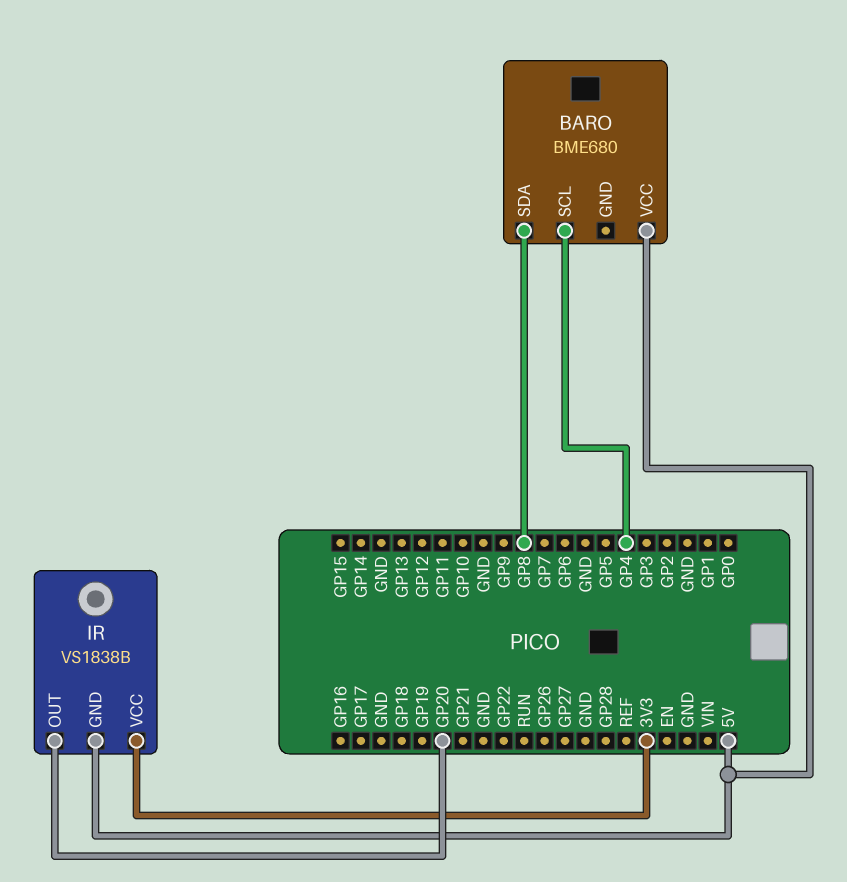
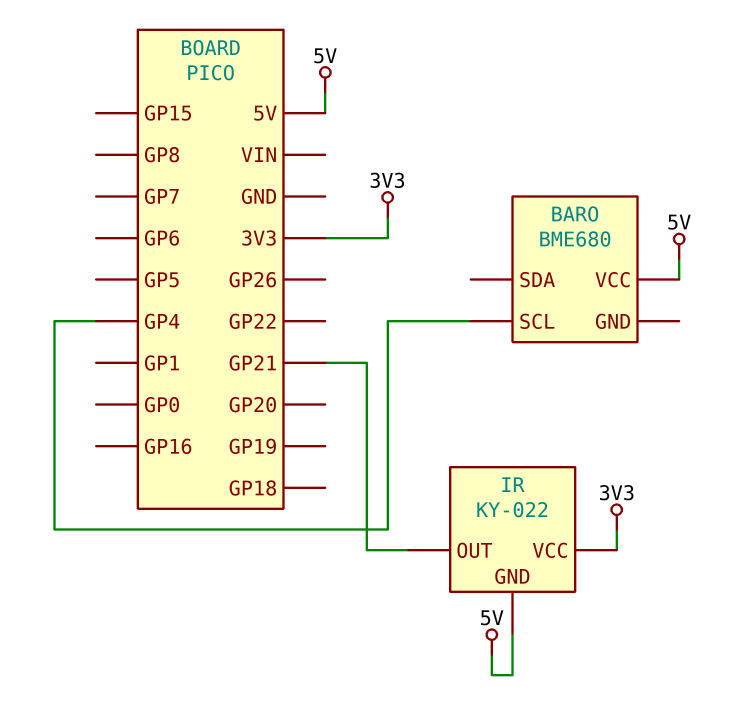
BARO pin SDA: GP8 -> none
IR: VS1838B -> KY-022
IR pin OUT: GP20 -> GP21

